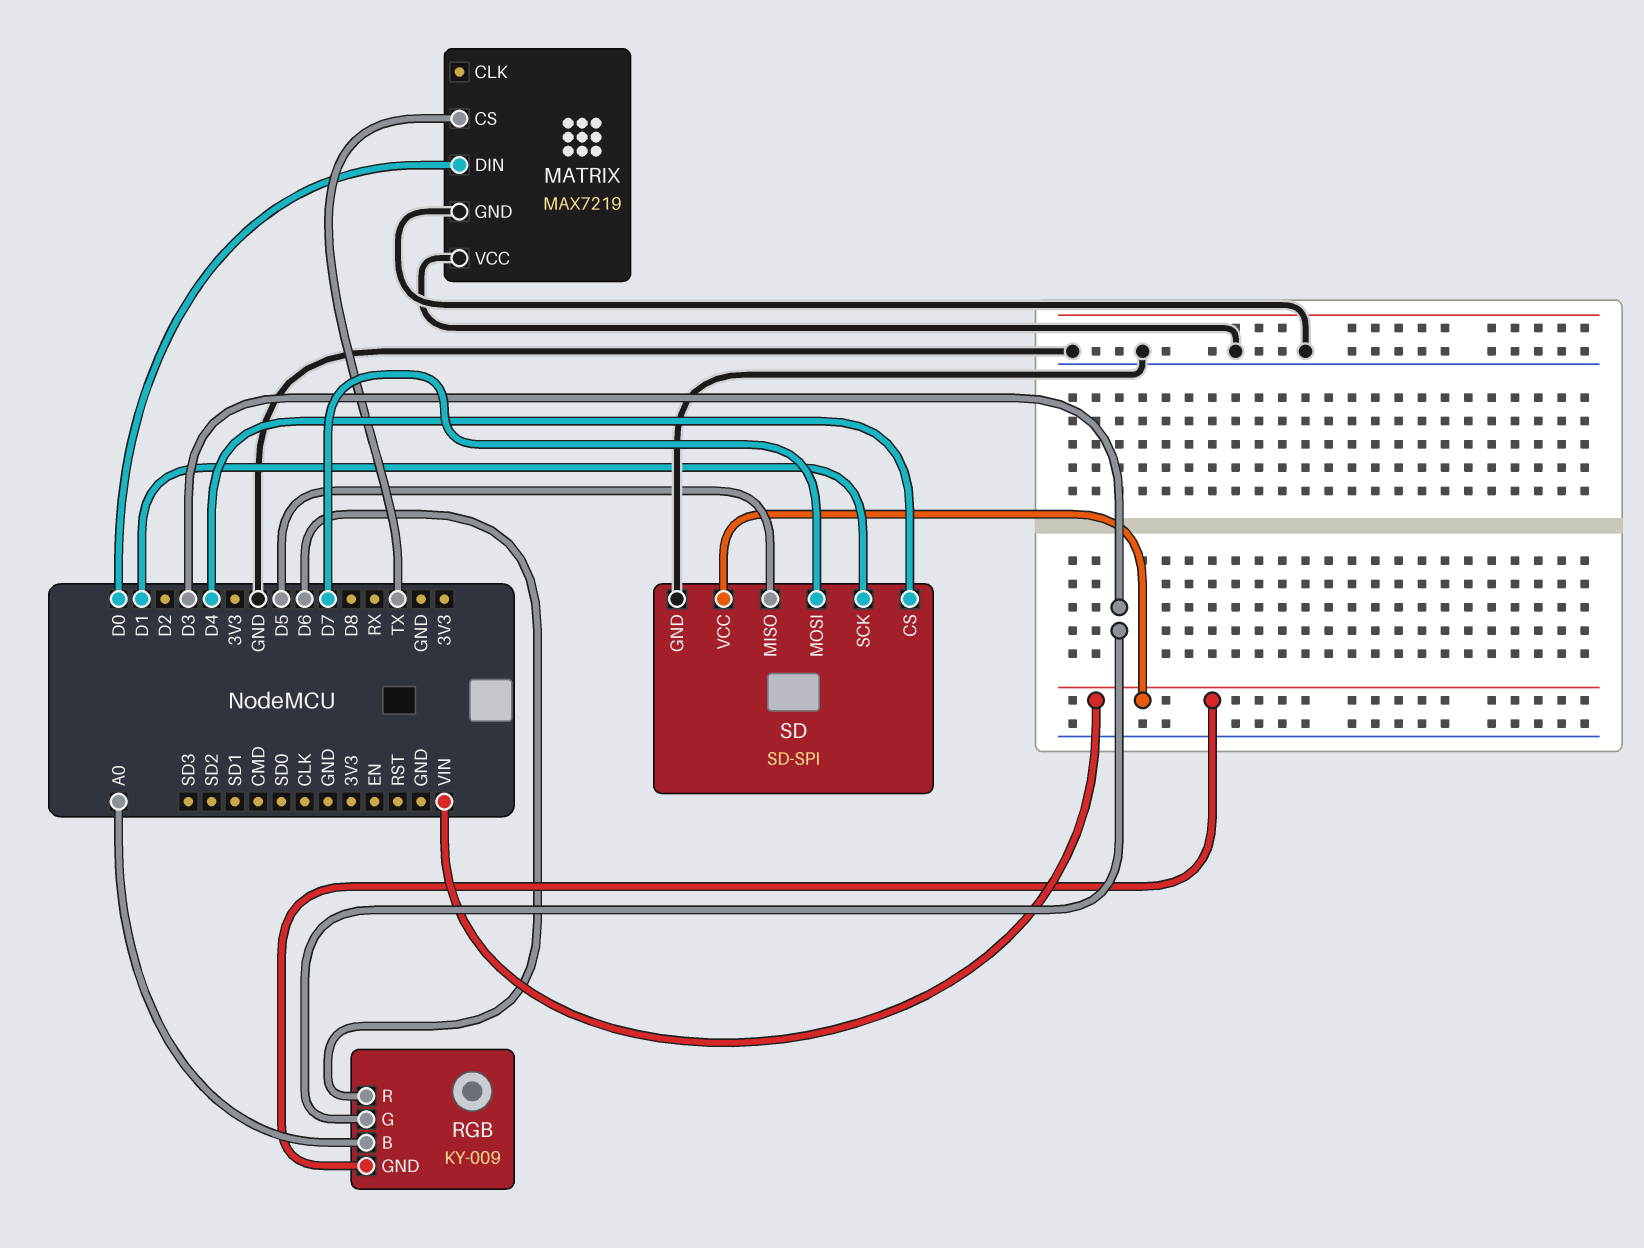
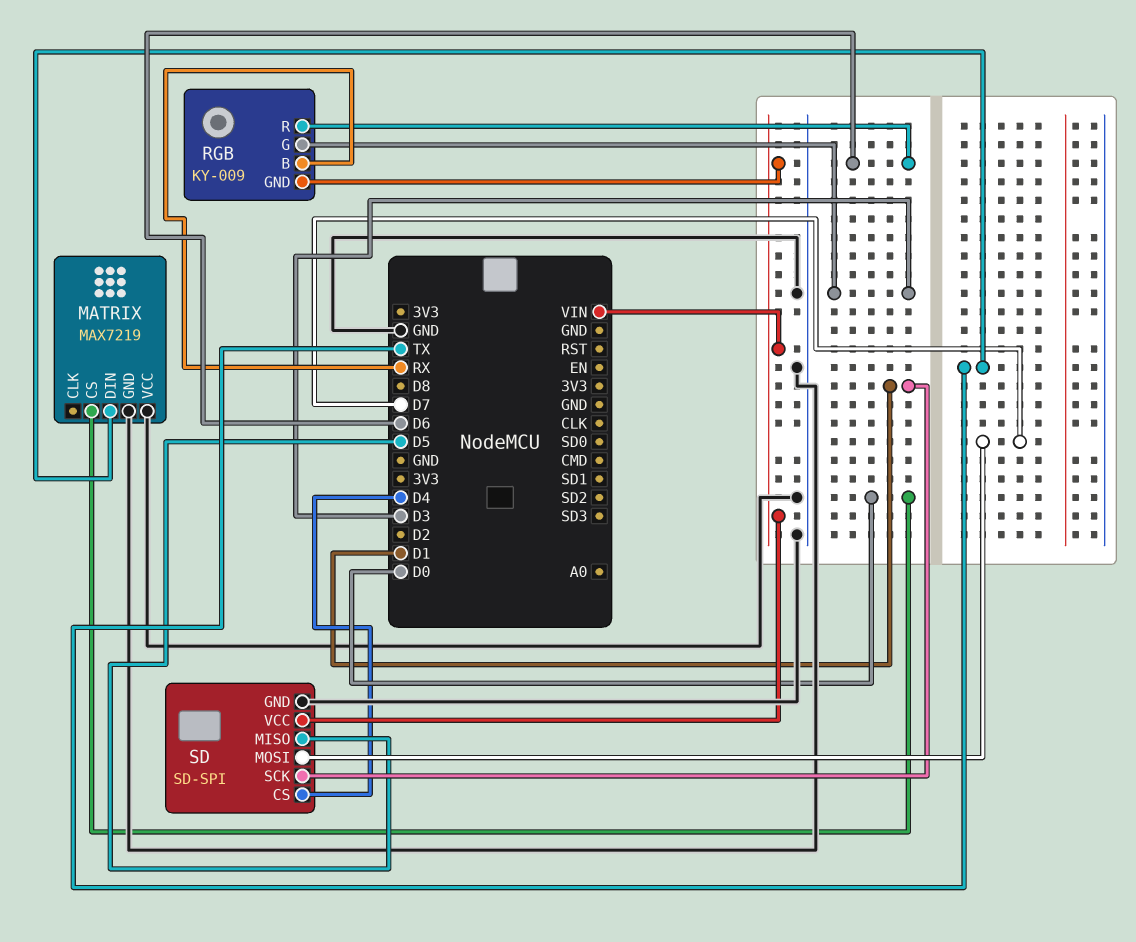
MATRIX pin CS: TX -> D0
MATRIX pin DIN: D0 -> TX
RGB pin B: A0 -> RX

